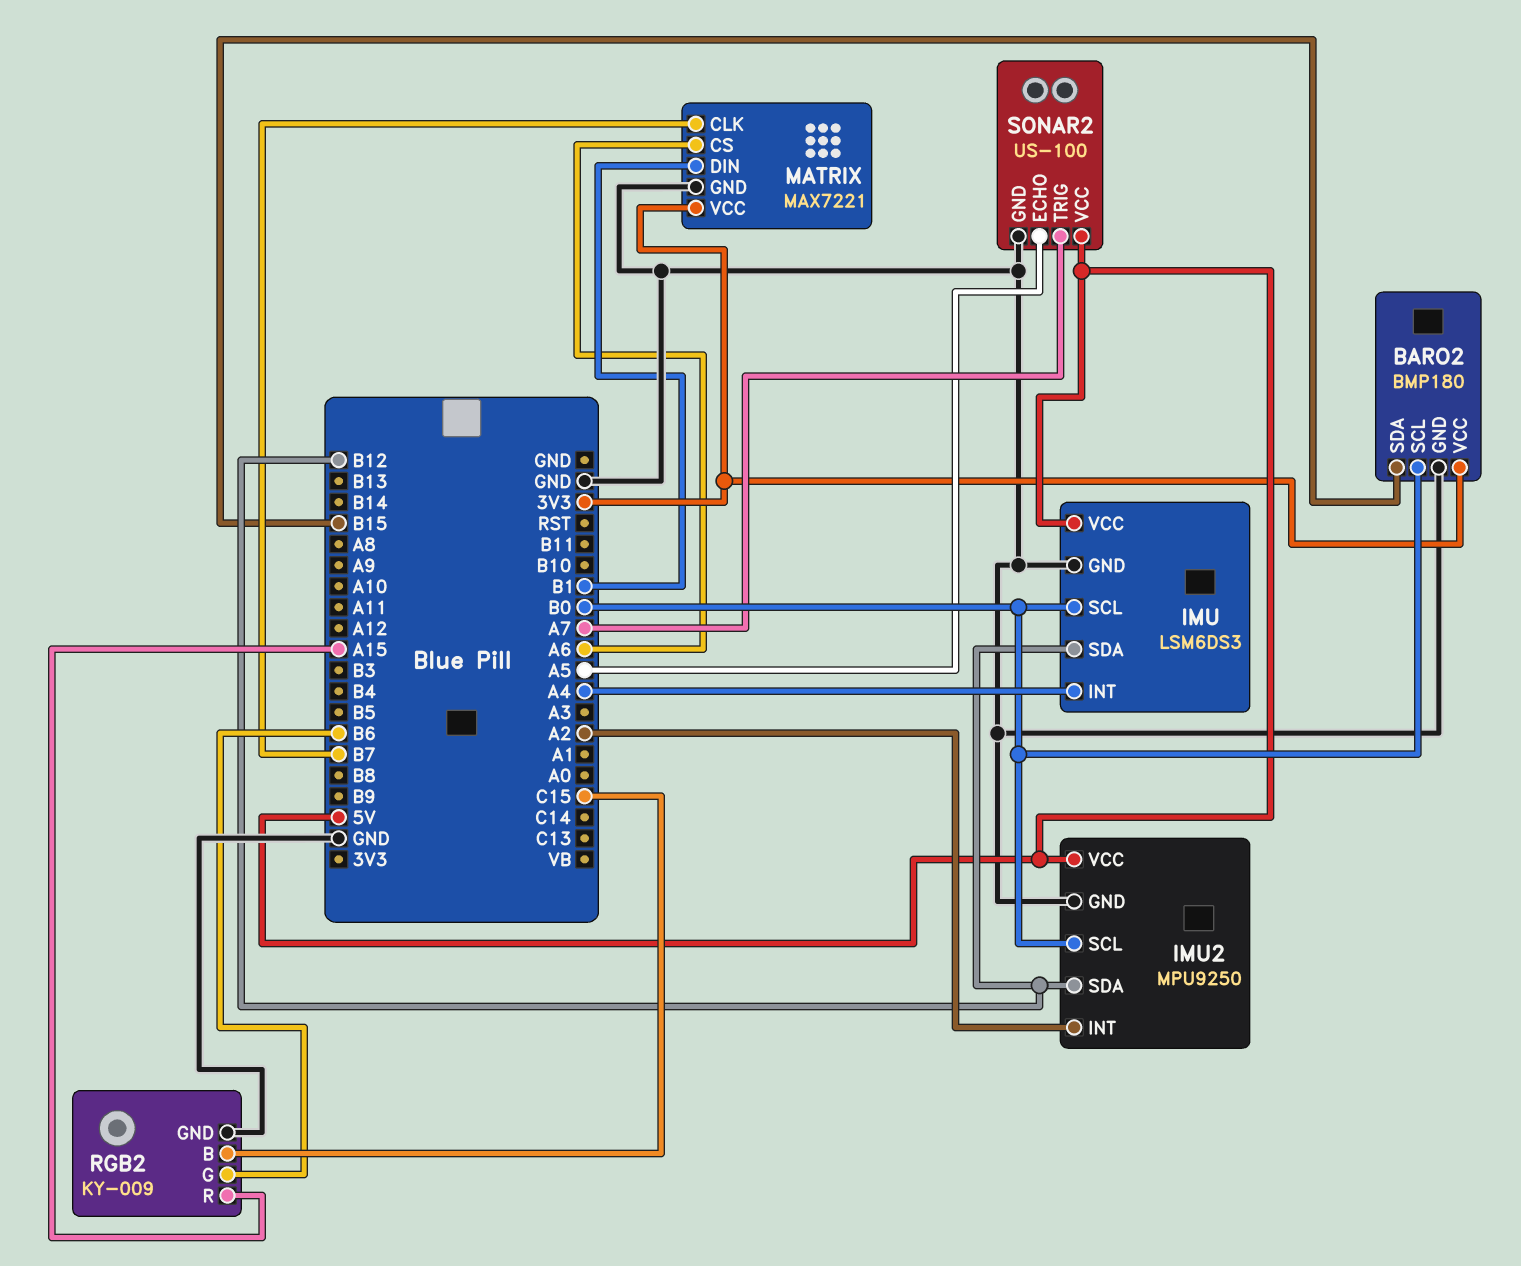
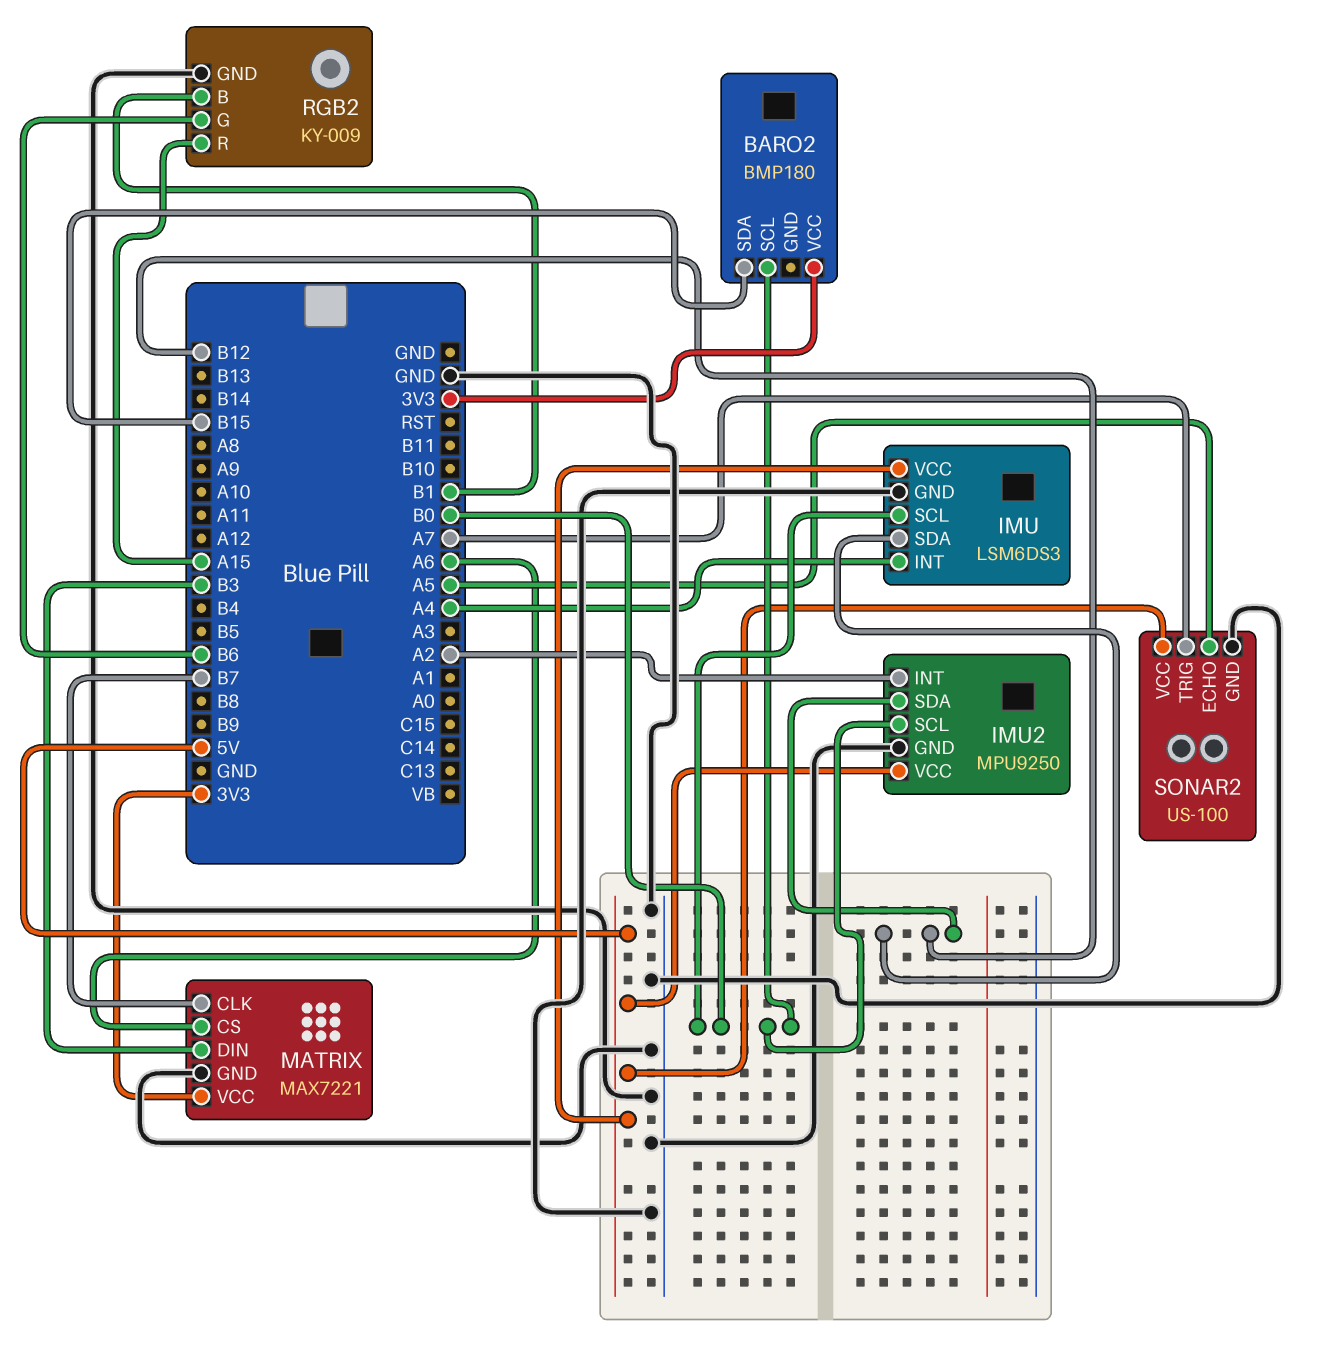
BARO2 pin GND: GND -> none
MATRIX pin DIN: B1 -> B3
RGB2 pin B: C15 -> B1

